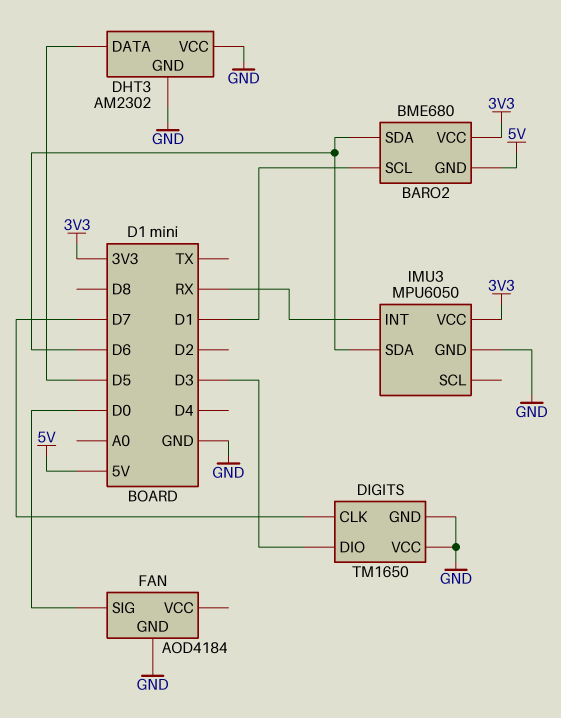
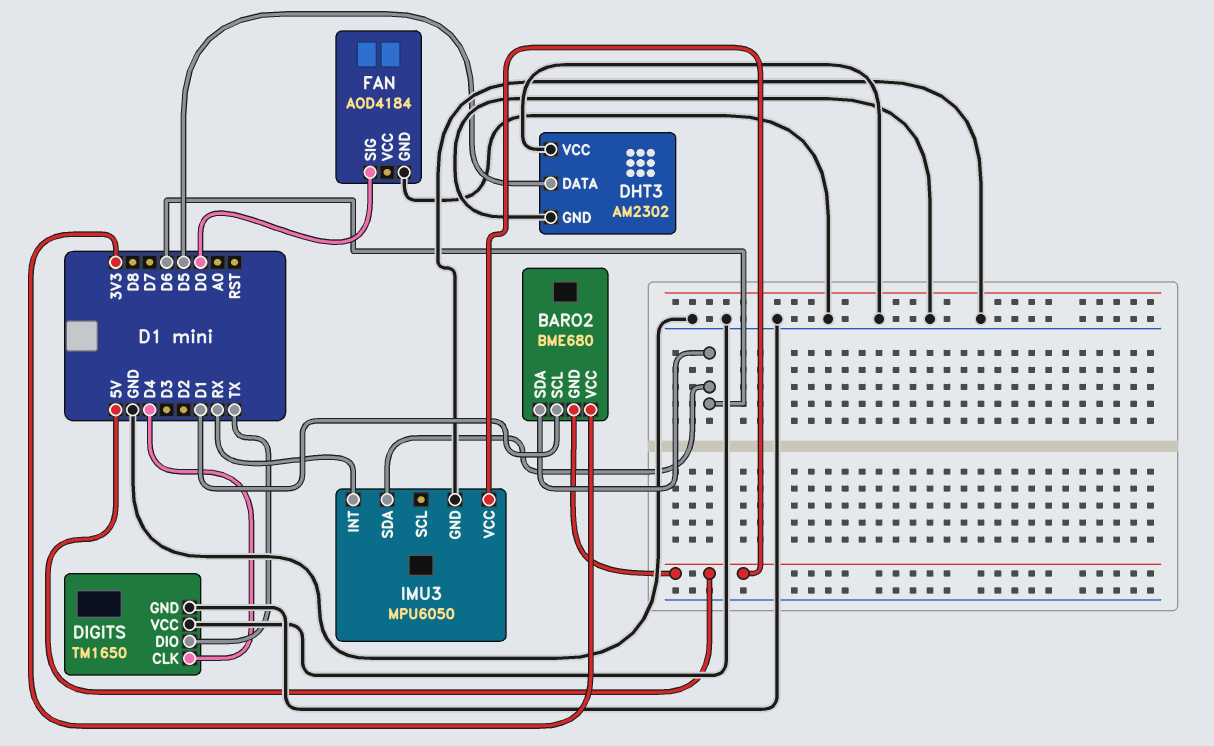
DIGITS pin CLK: D7 -> D4
DIGITS pin DIO: D3 -> TX
IMU3 pin VCC: 3V3 -> 5V

